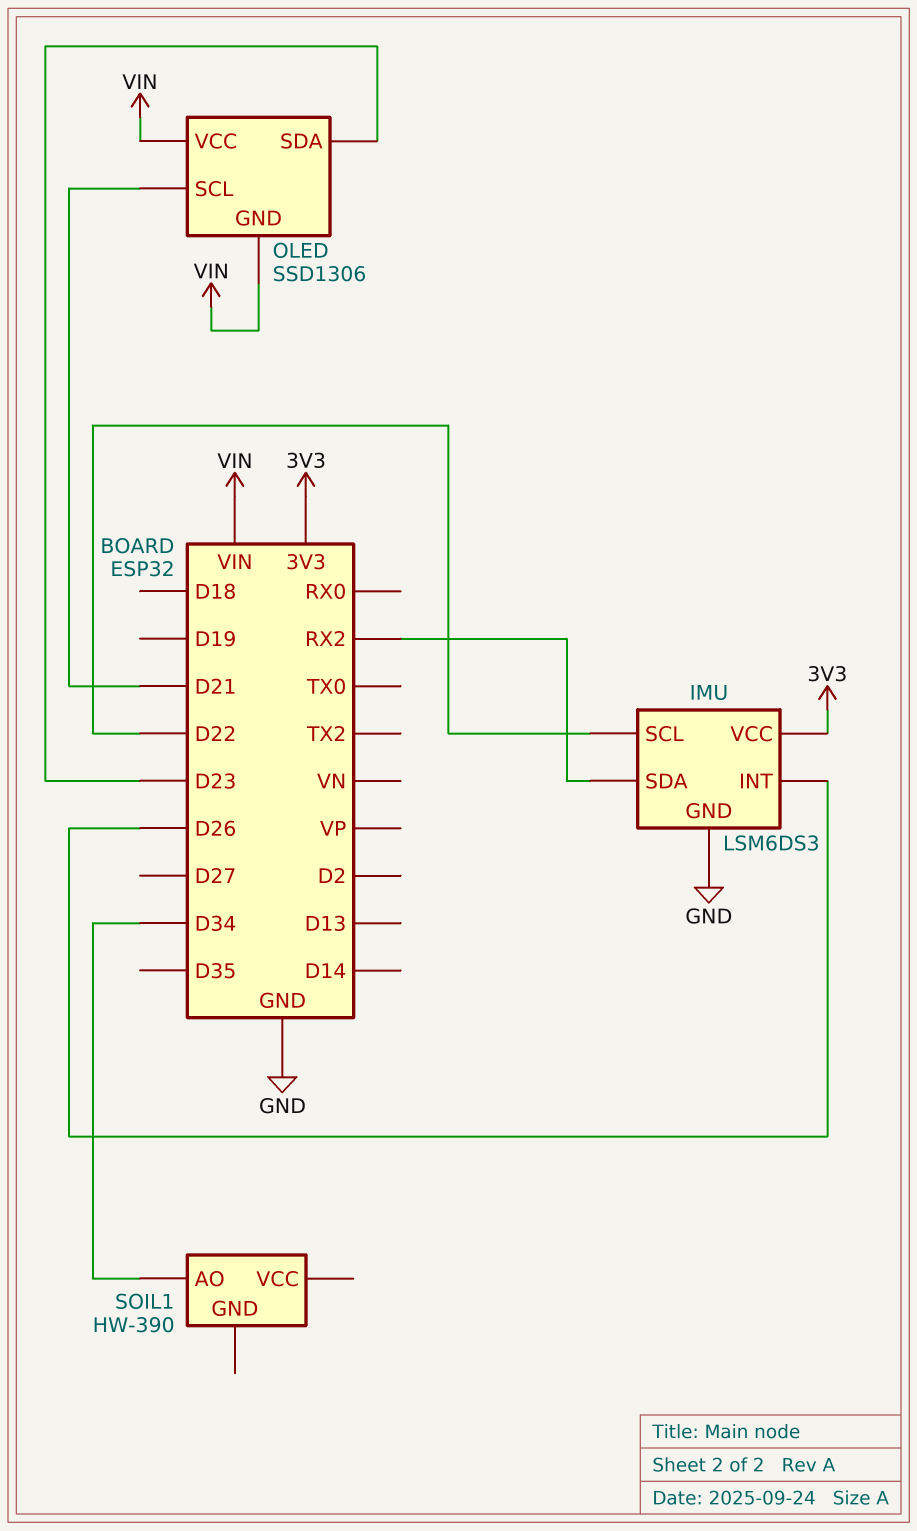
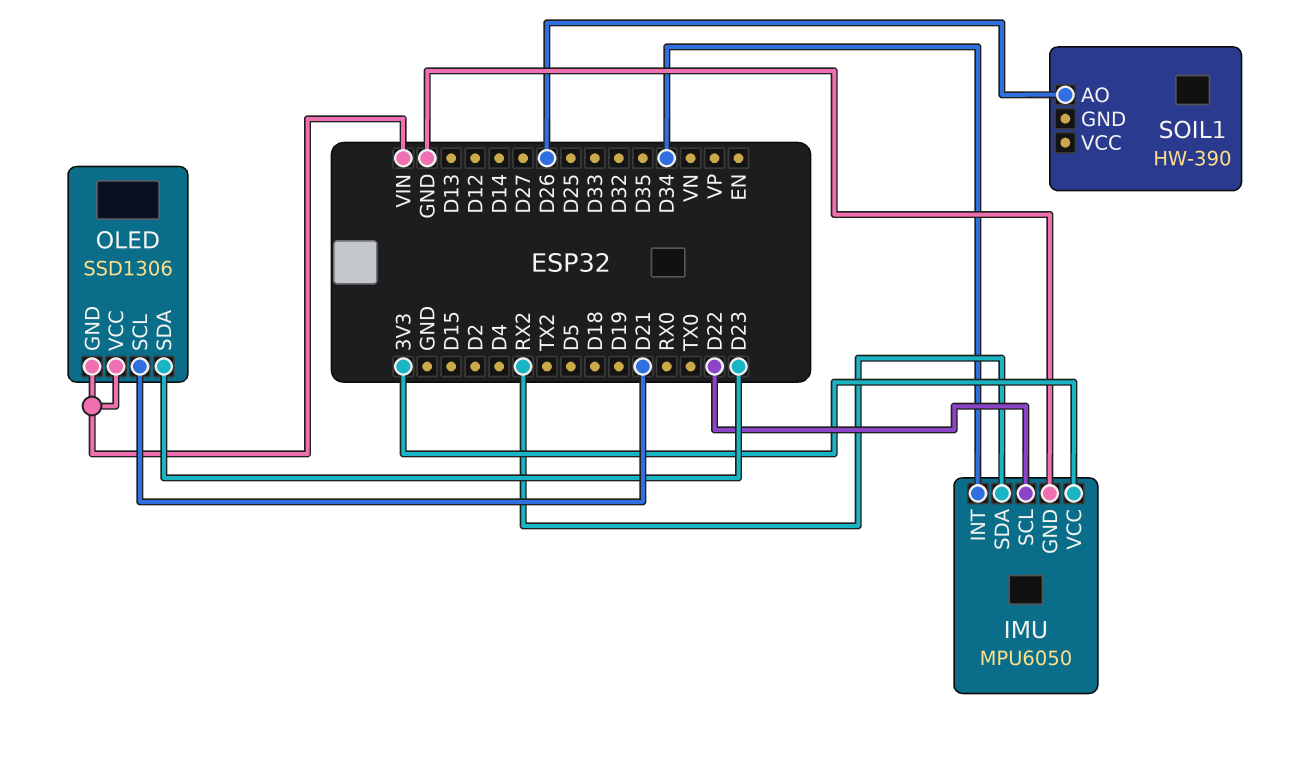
IMU: LSM6DS3 -> MPU6050
IMU pin INT: D26 -> D34
SOIL1 pin AO: D34 -> D26

